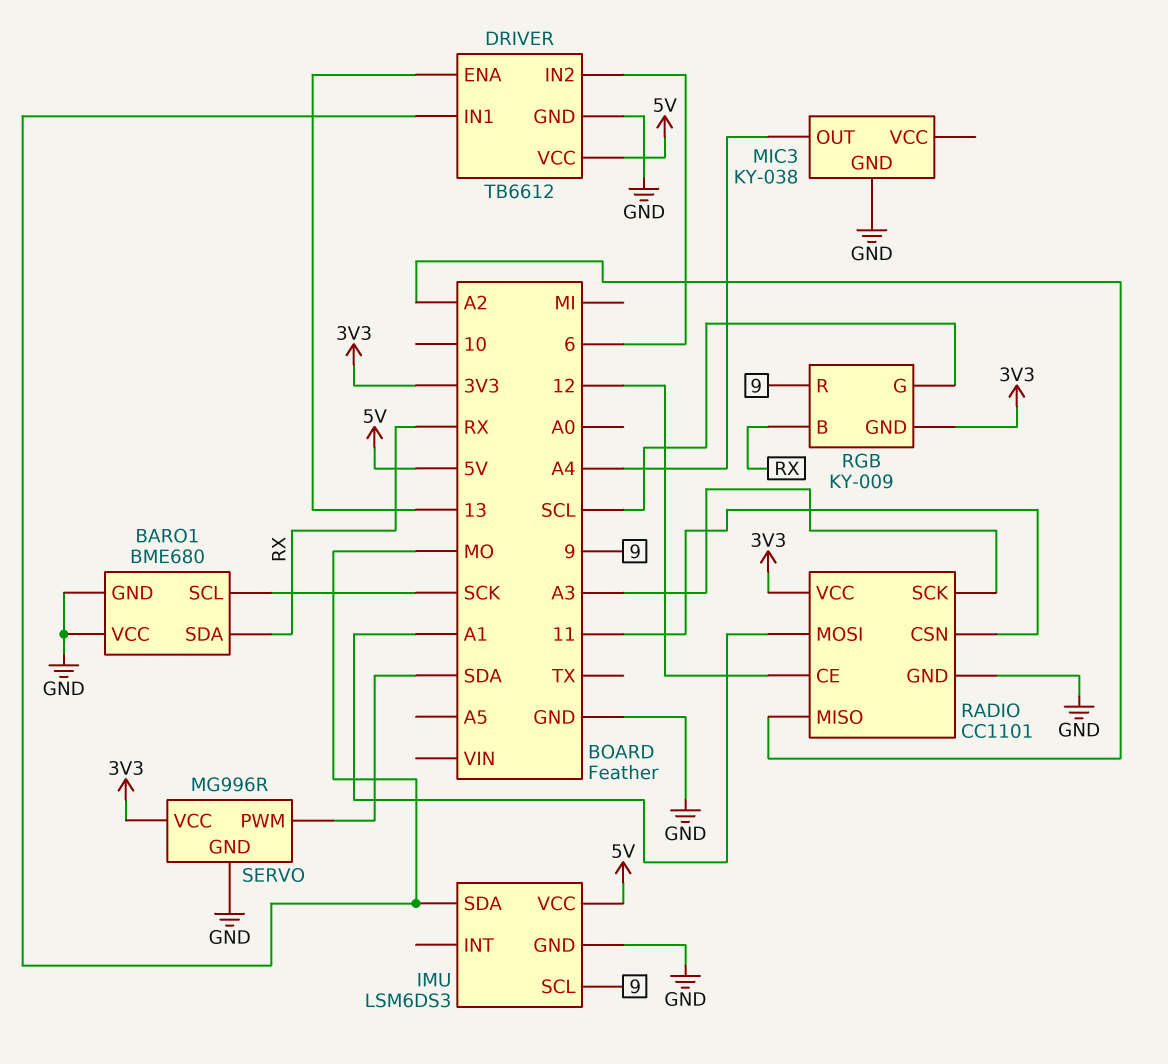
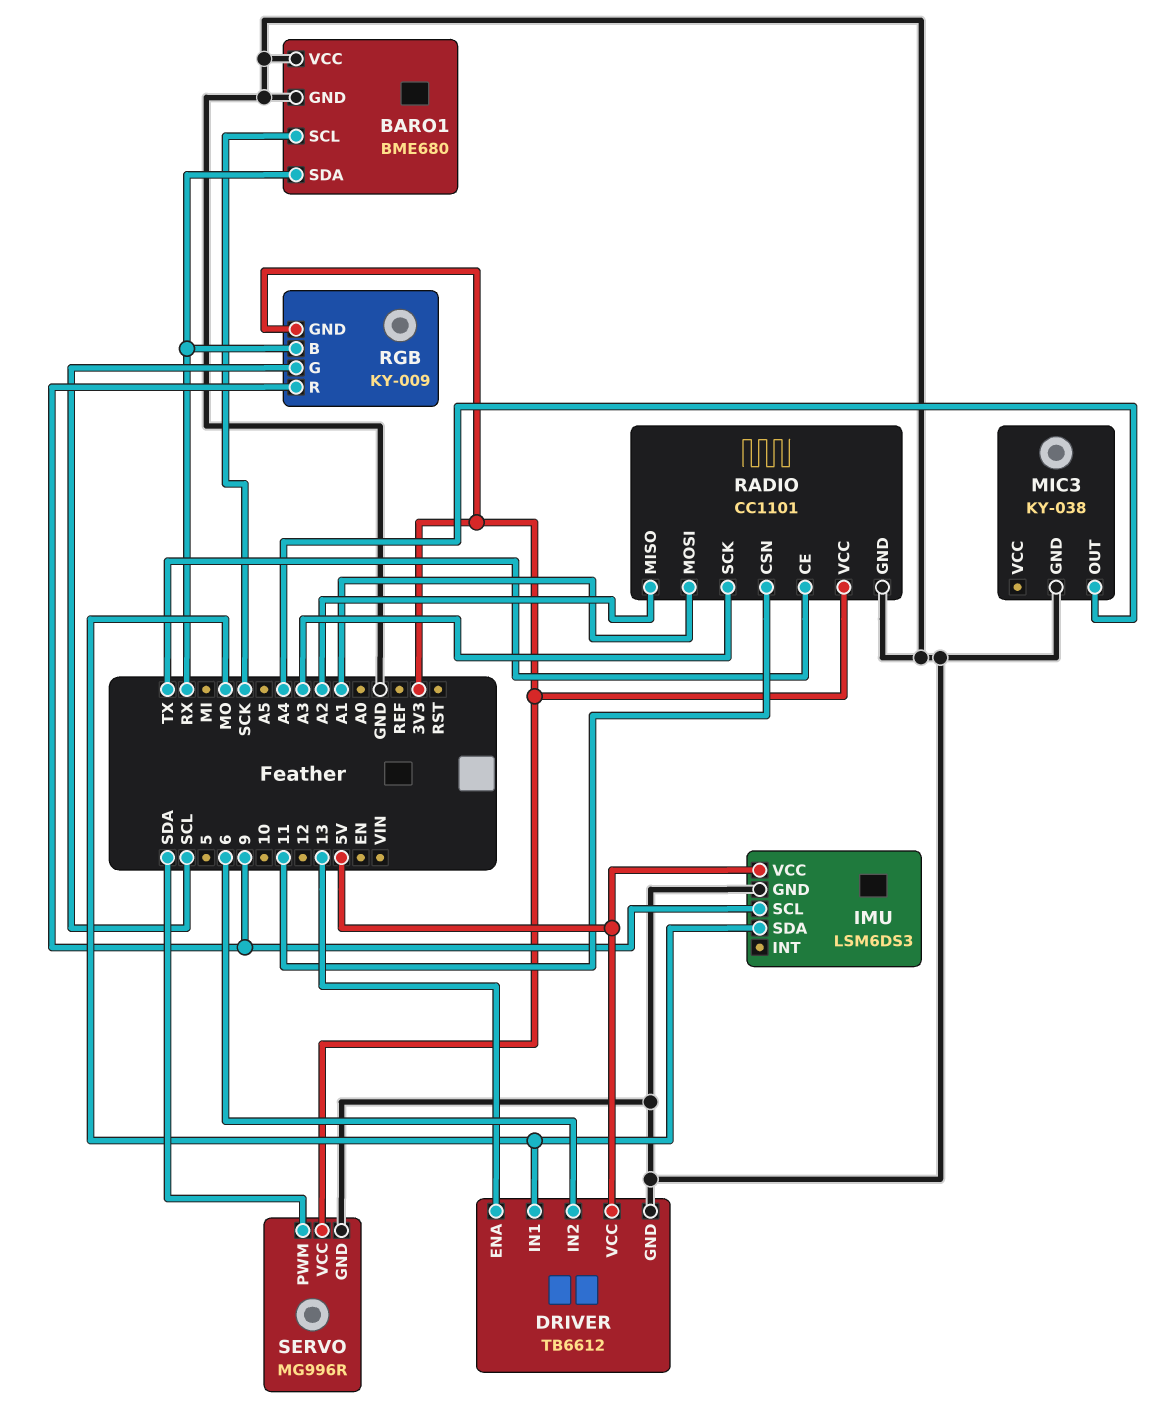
RADIO pin CE: 12 -> TX

